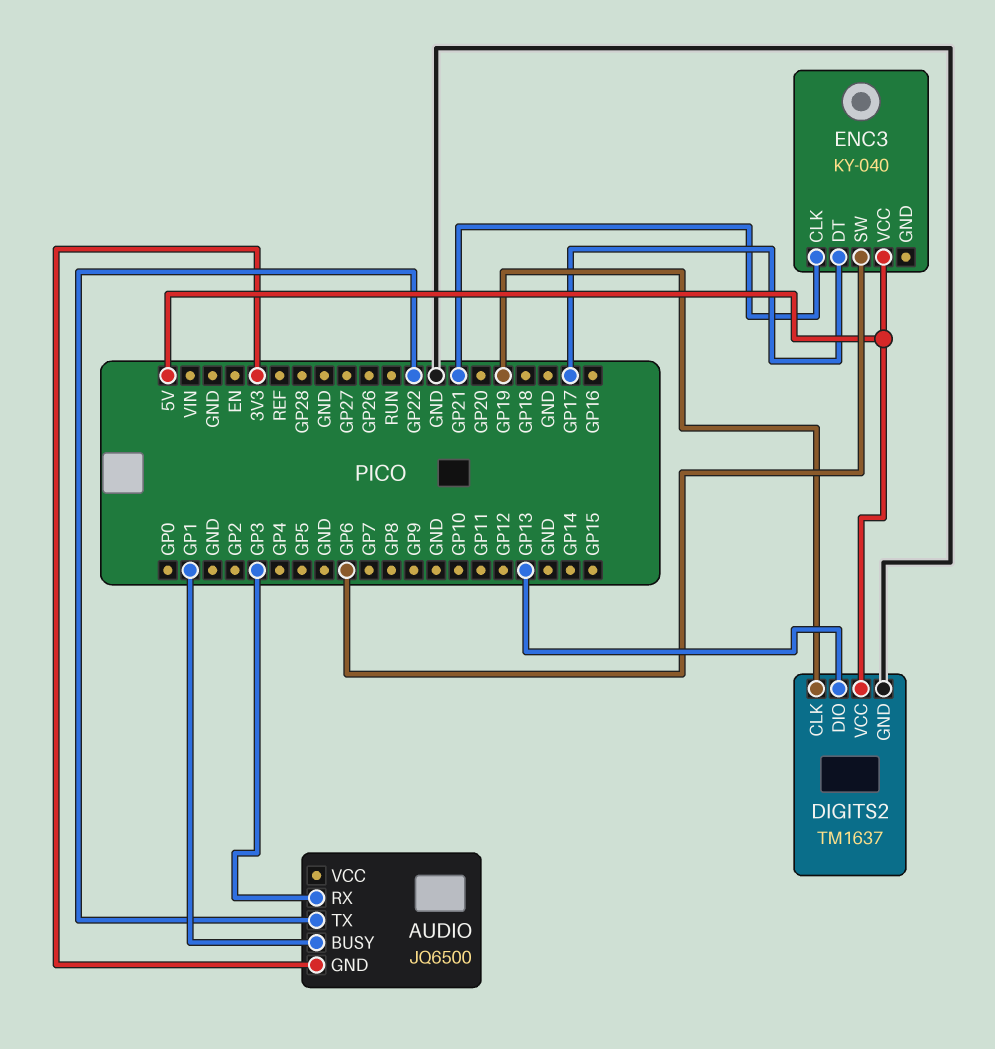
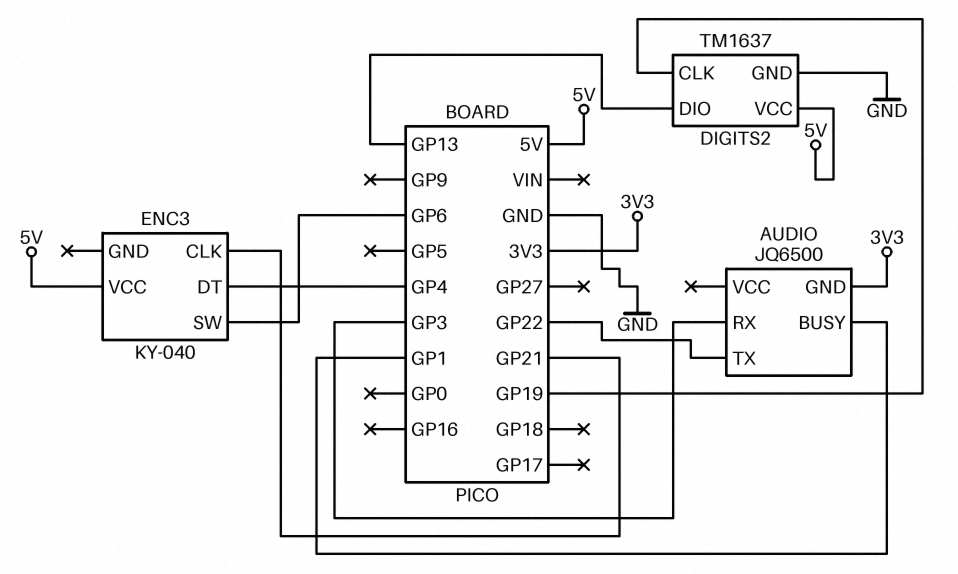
ENC3 pin DT: GP17 -> GP4

